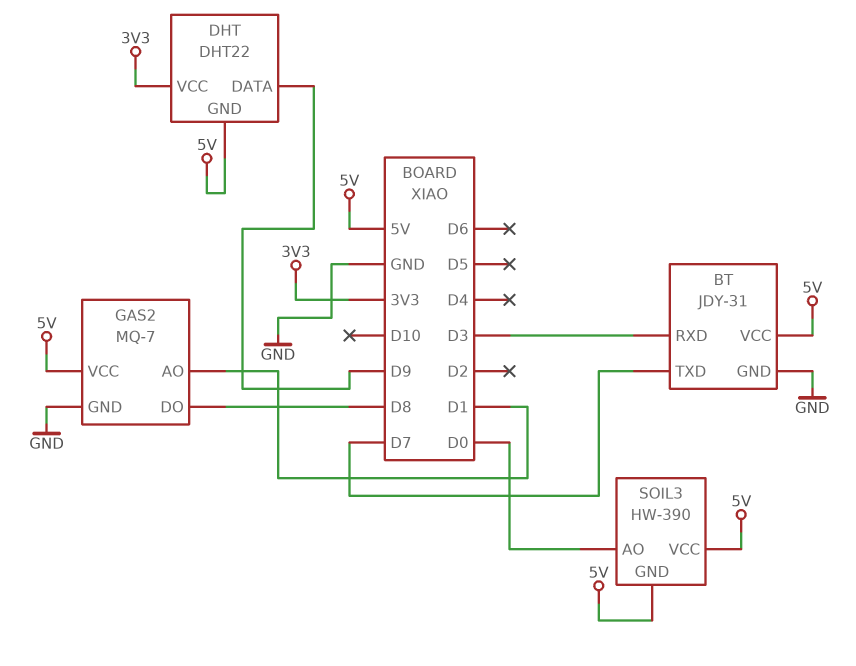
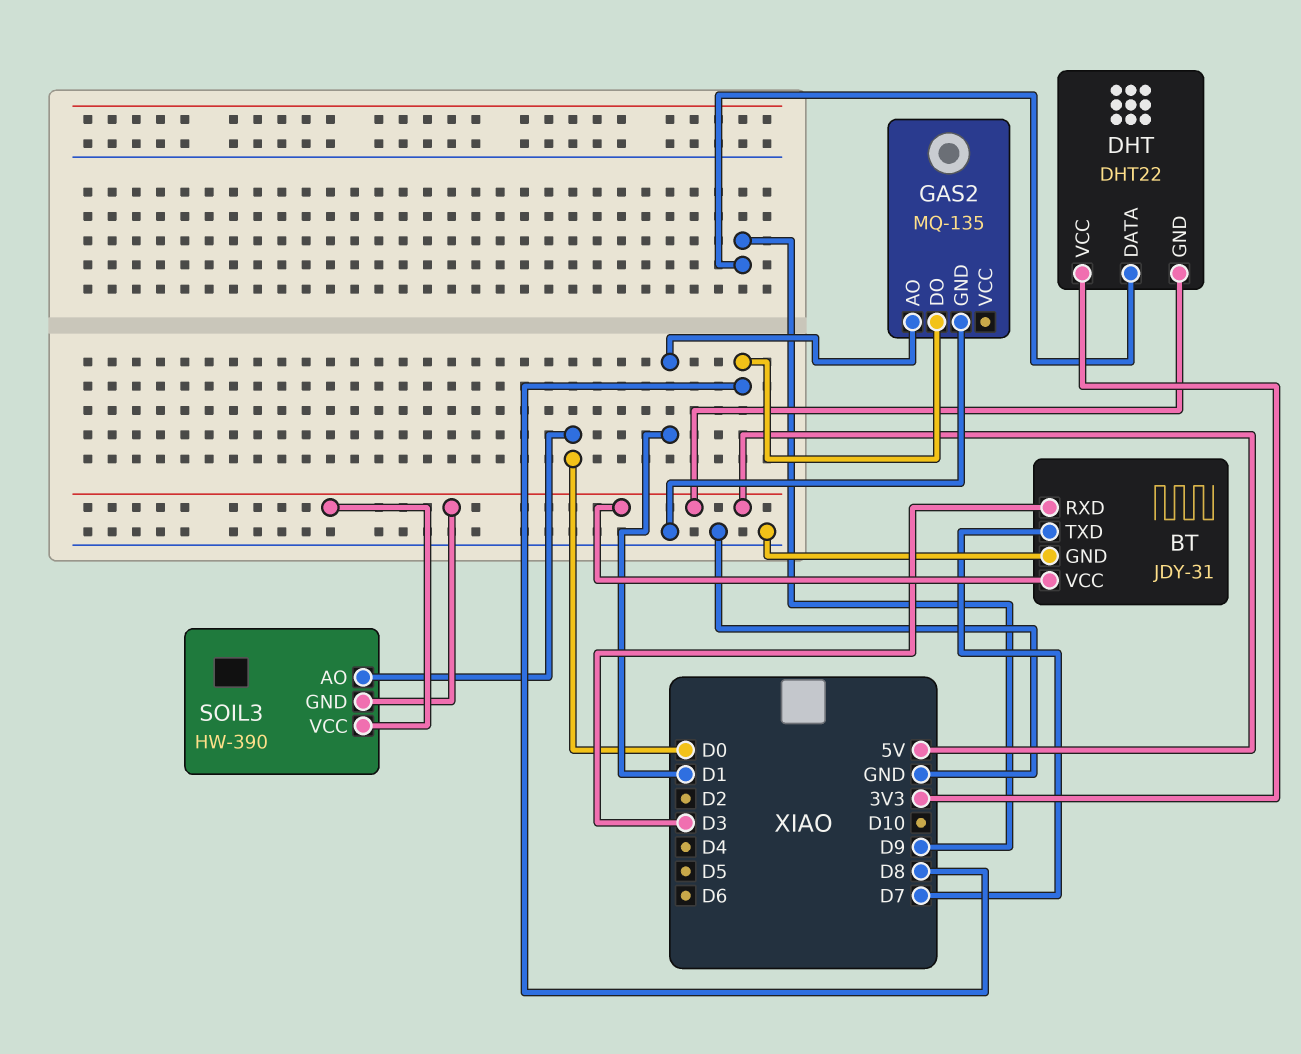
GAS2: MQ-7 -> MQ-135
GAS2 pin VCC: 5V -> none

